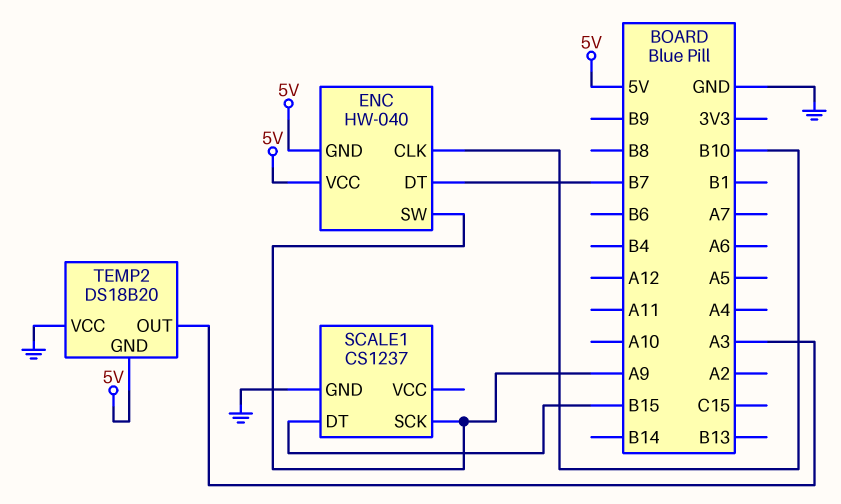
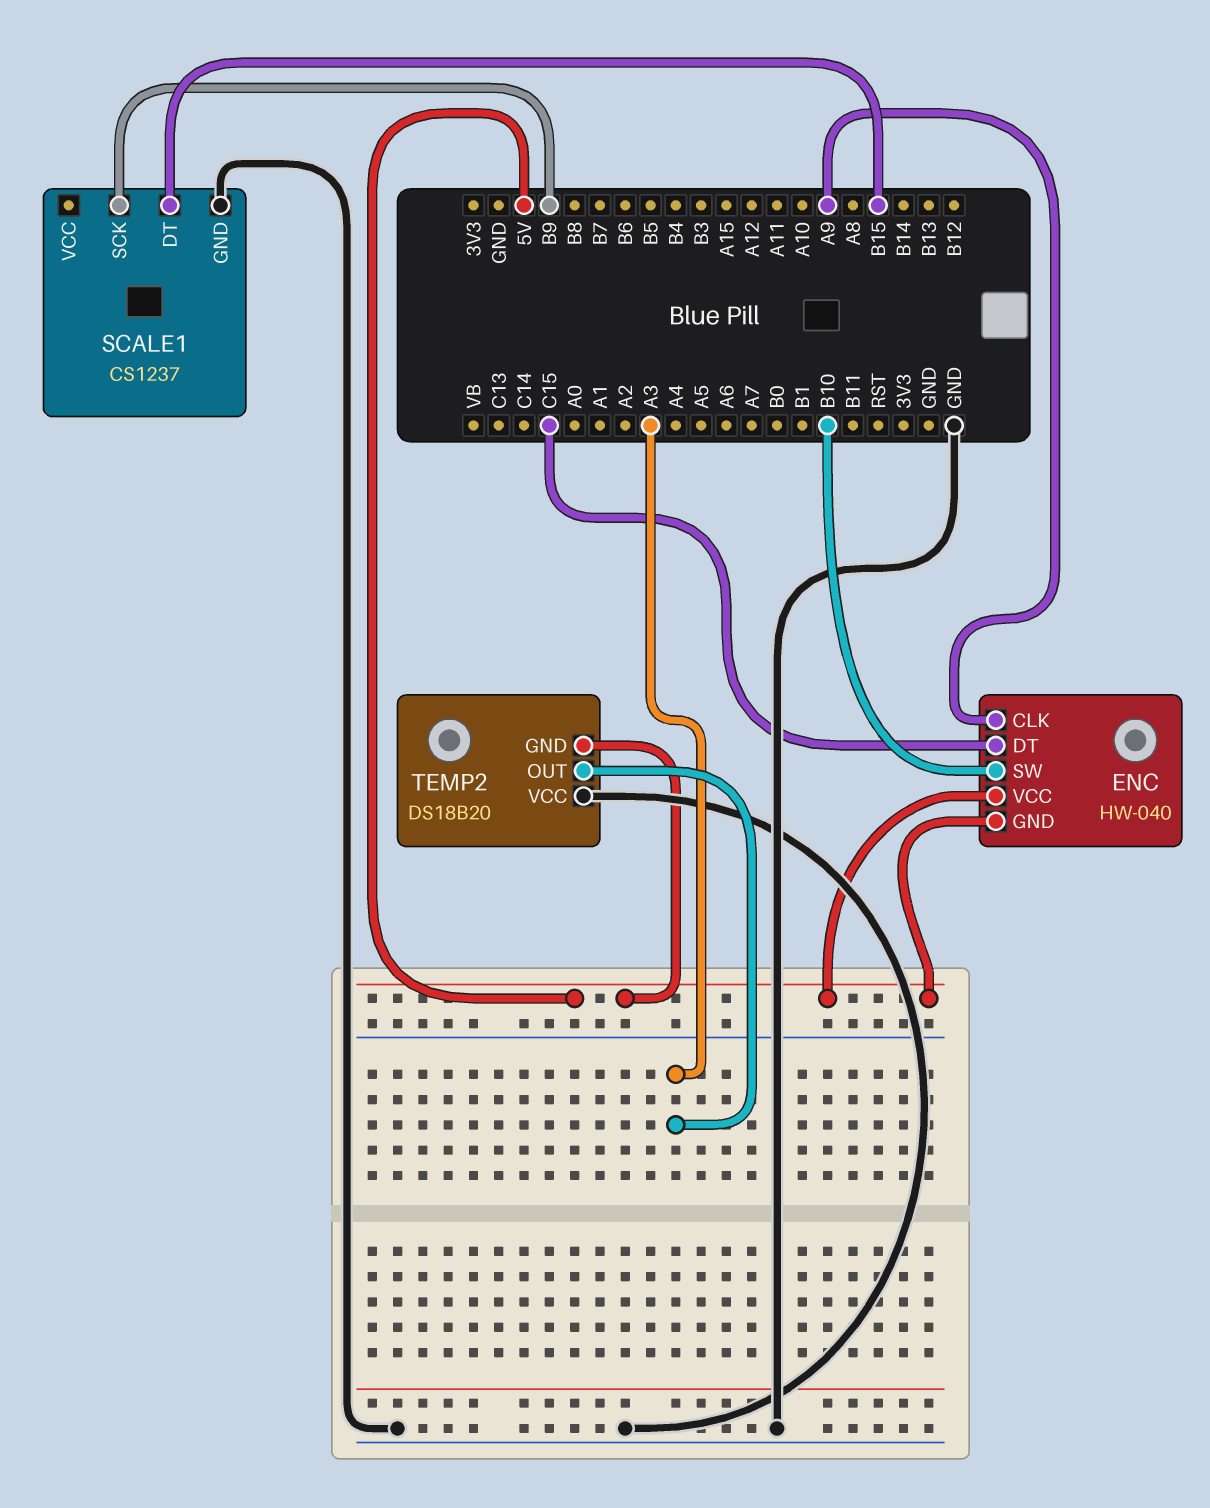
ENC pin CLK: B10 -> A9
ENC pin DT: B7 -> C15
ENC pin SW: A9 -> B10
SCALE1 pin SCK: A9 -> B9

